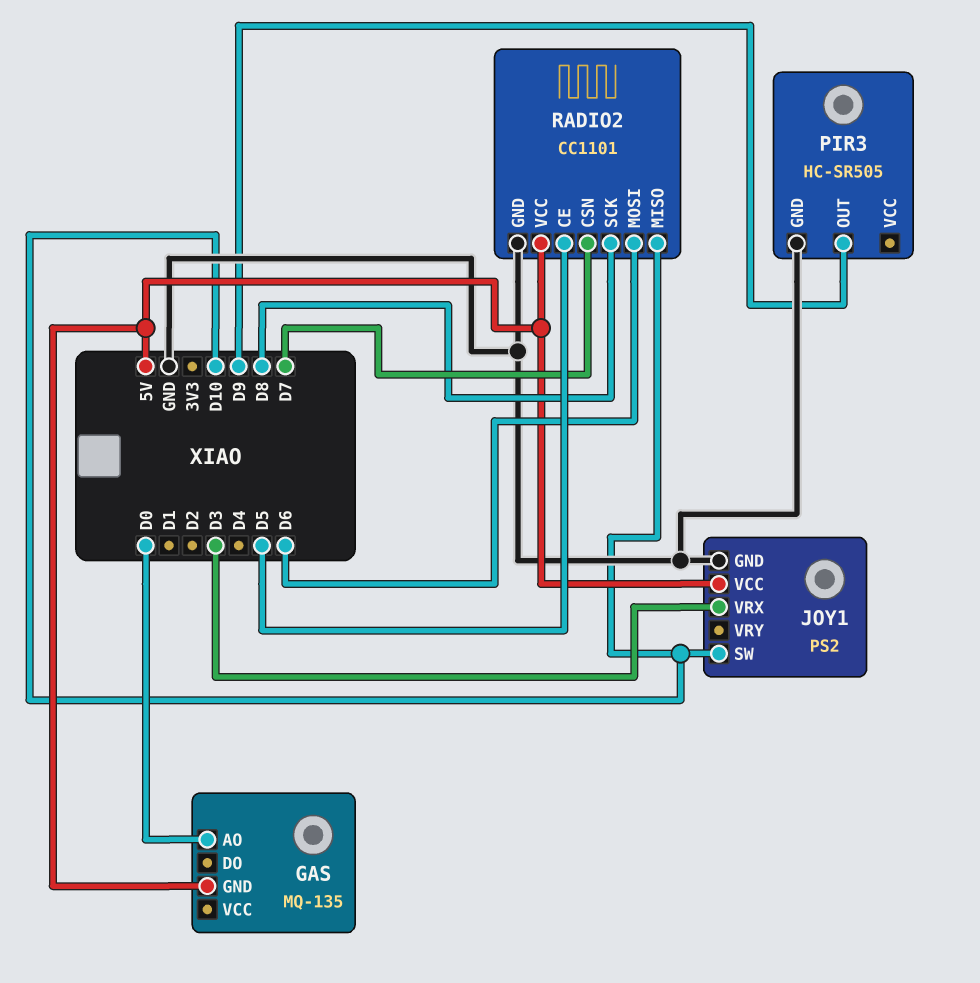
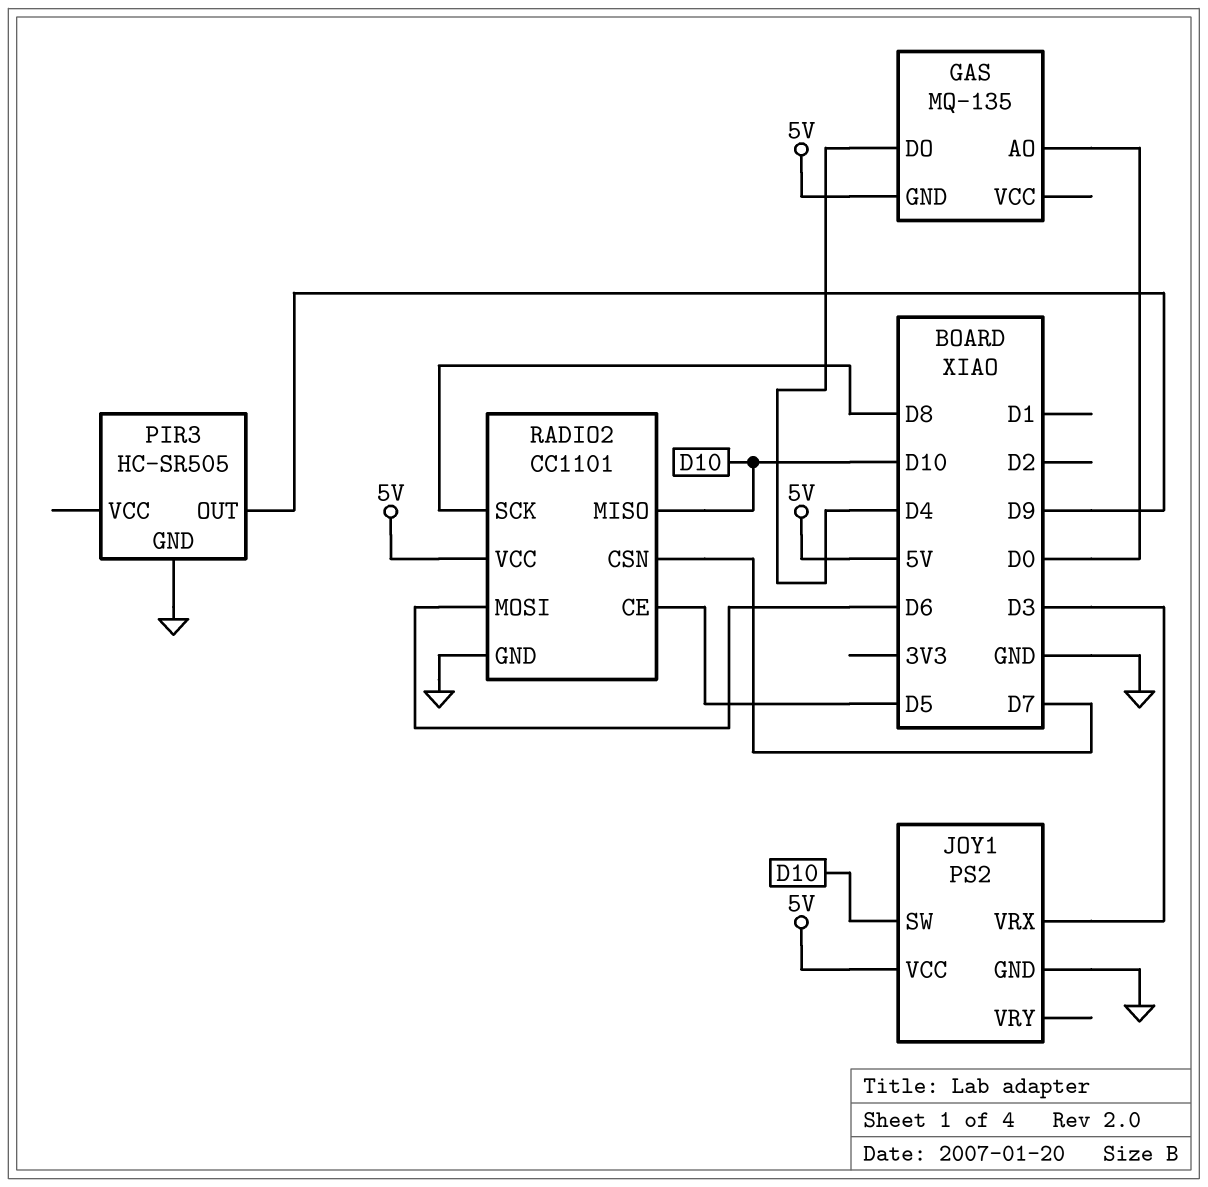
GAS pin DO: none -> D4

